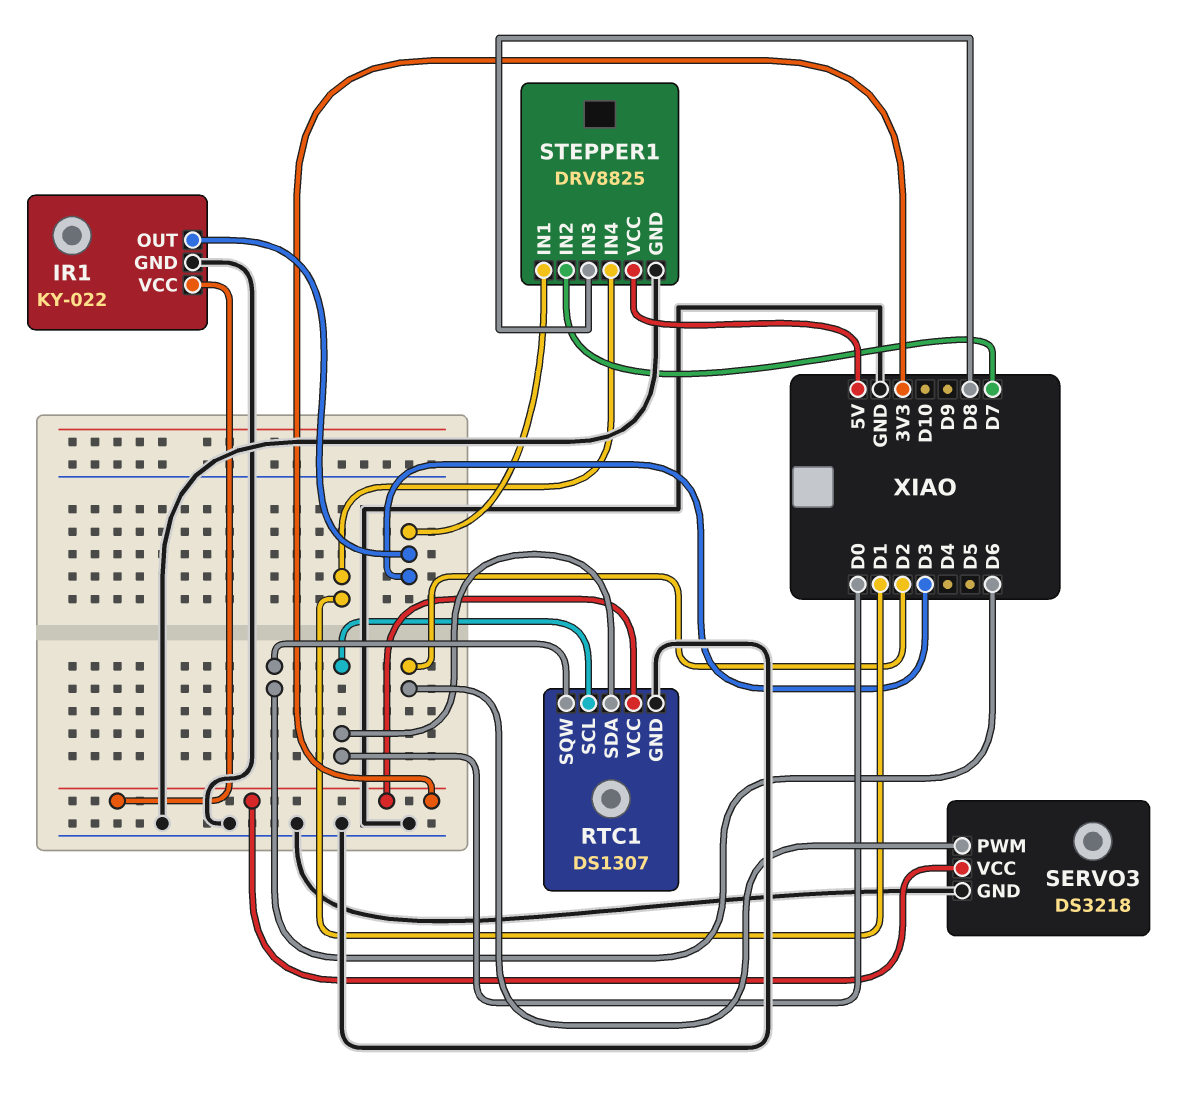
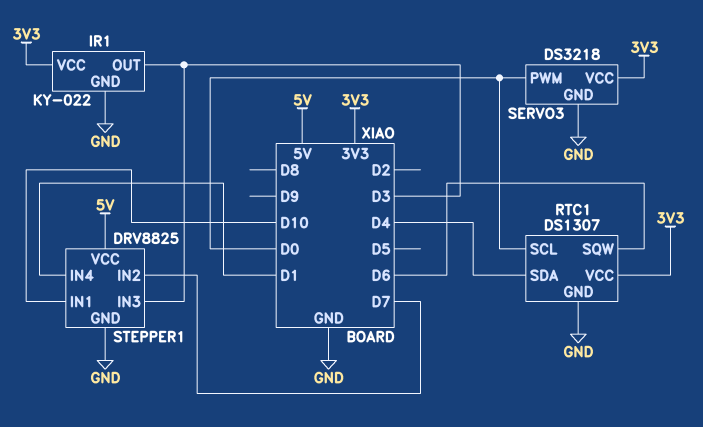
RTC1 pin SDA: D0 -> D4
SERVO3 pin PWM: D2 -> D0
STEPPER1 pin IN1: D3 -> D10
STEPPER1 pin IN3: D8 -> D3

